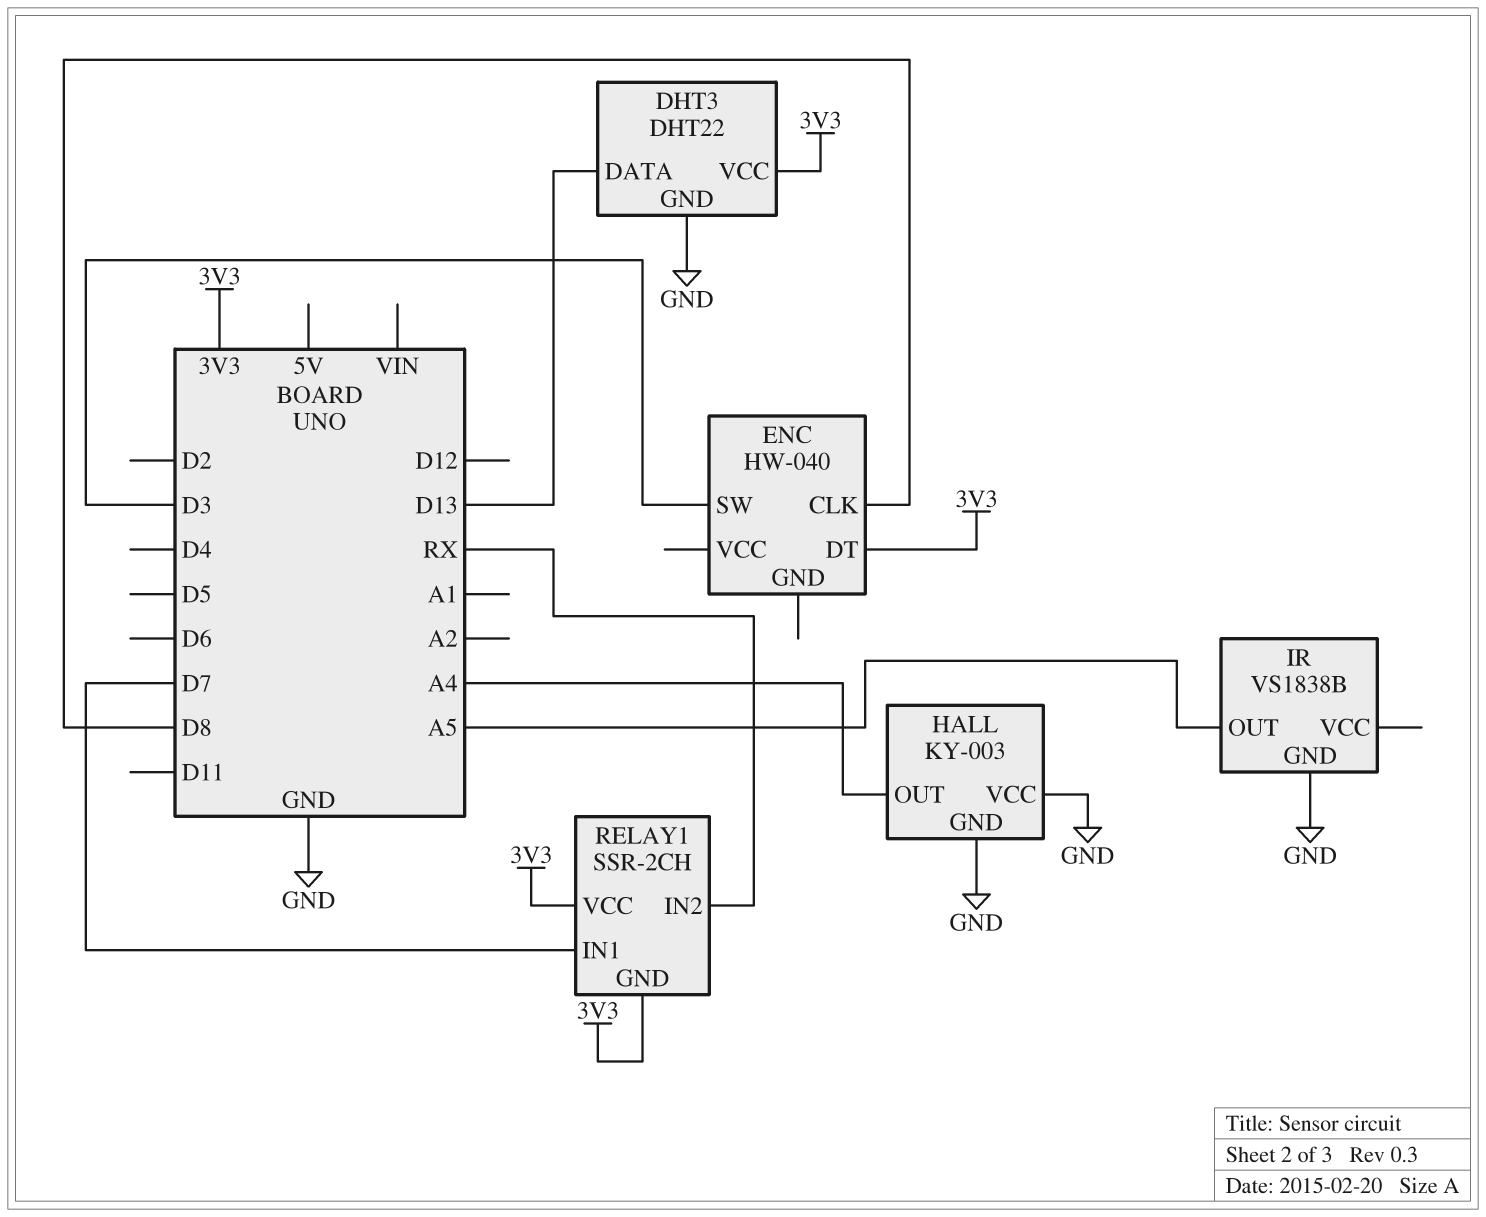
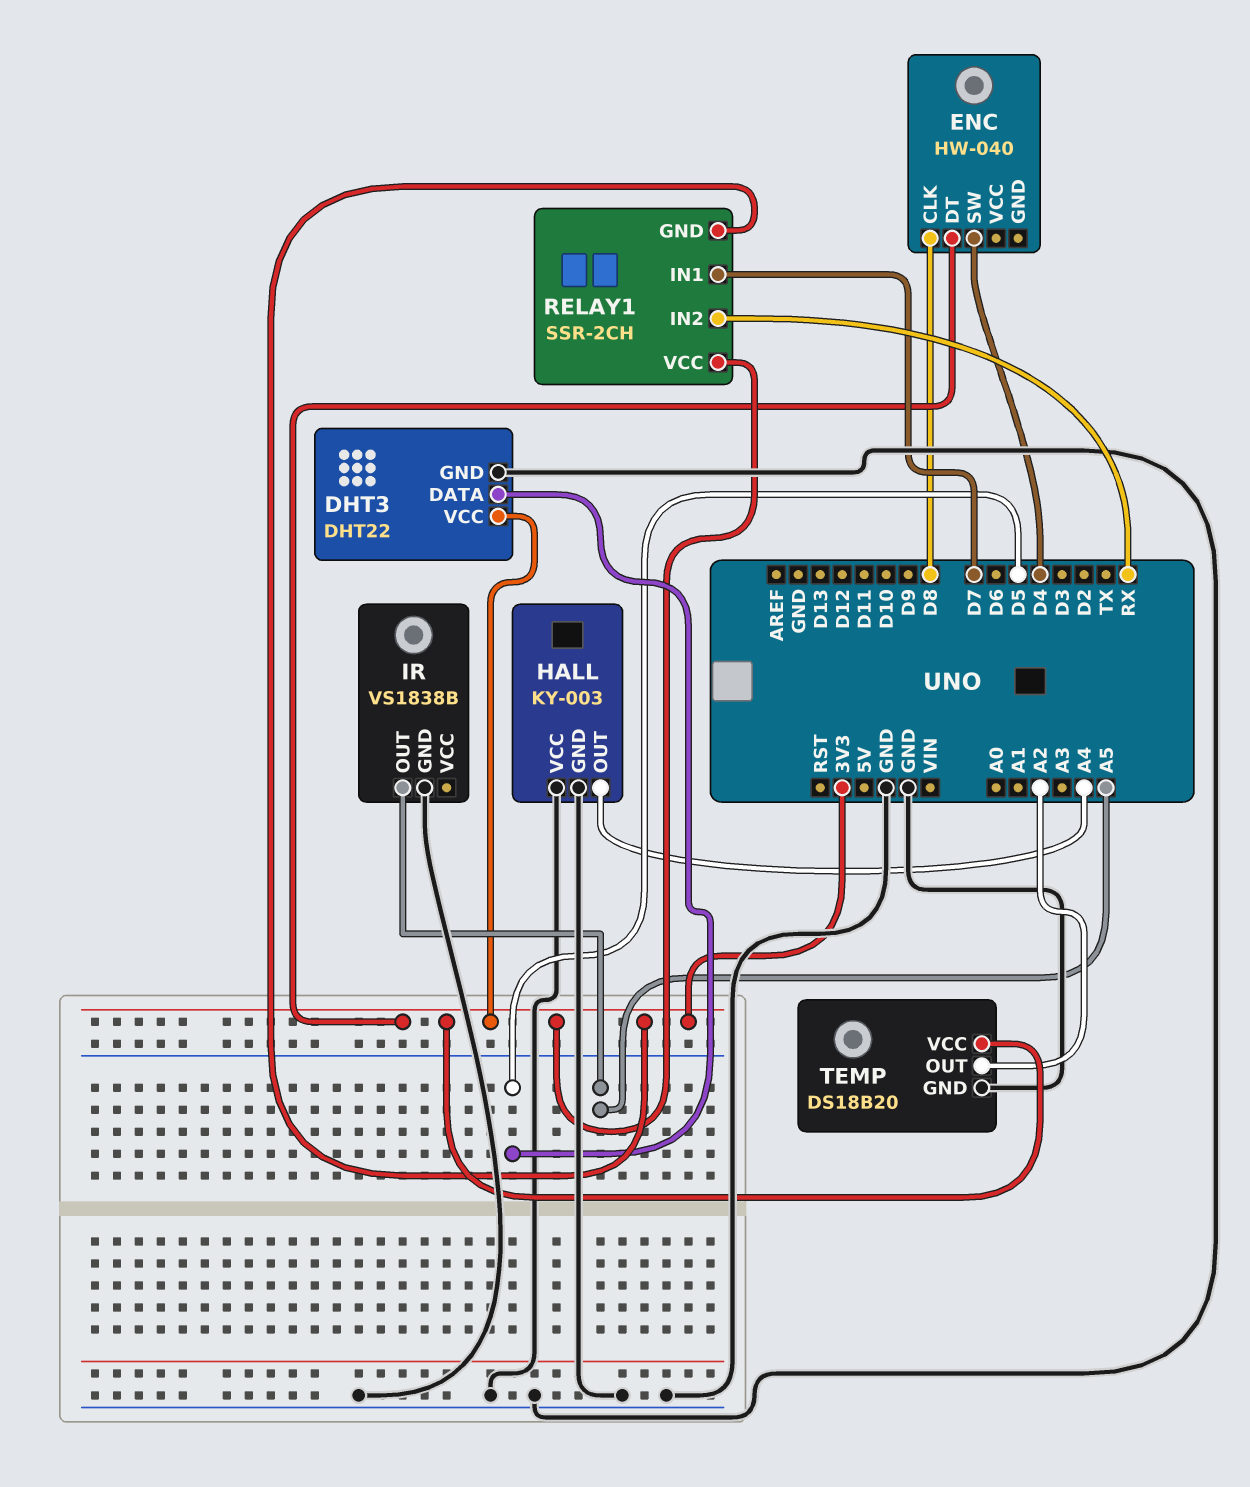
DHT3 pin DATA: D13 -> D5
ENC pin SW: D3 -> D4
TEMP: none -> DS18B20
TEMP pin GND: none -> GND
TEMP pin OUT: none -> A2
TEMP pin VCC: none -> 3V3

